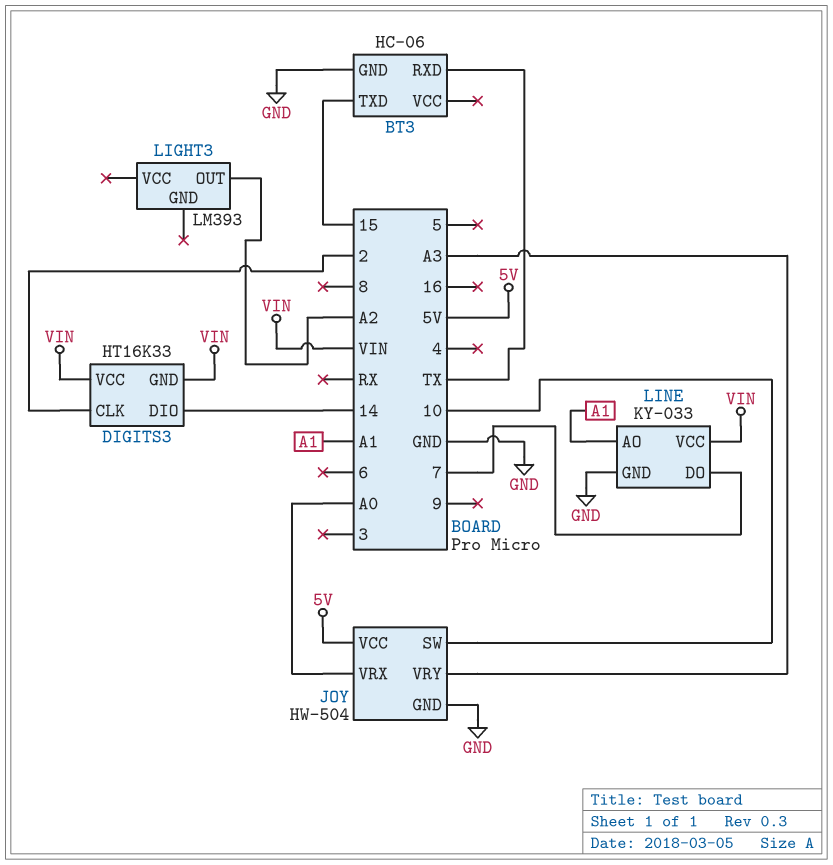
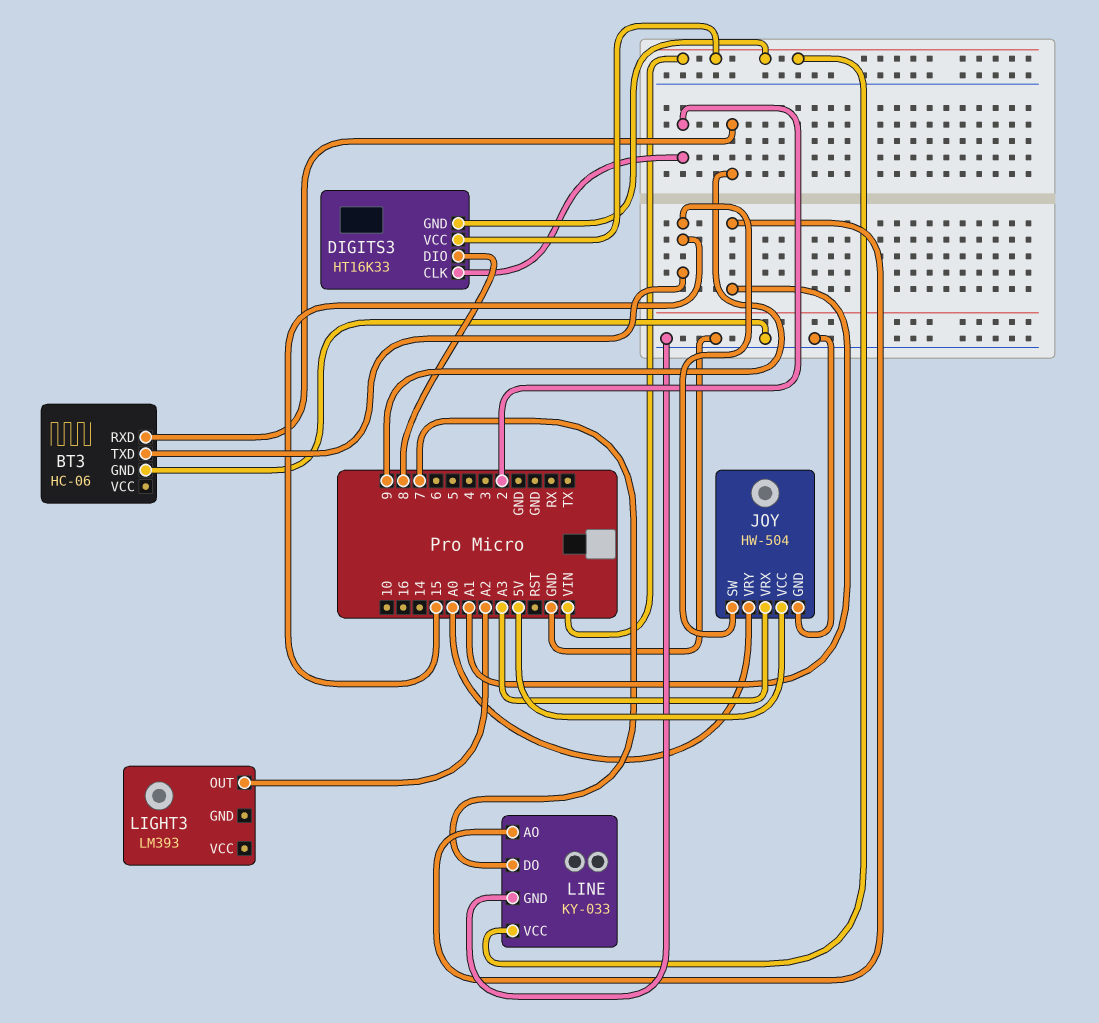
BT3 pin RXD: TX -> 9
DIGITS3 pin DIO: 14 -> 8
JOY pin SW: 10 -> 15
JOY pin VRX: A0 -> A3
JOY pin VRY: A3 -> A0

